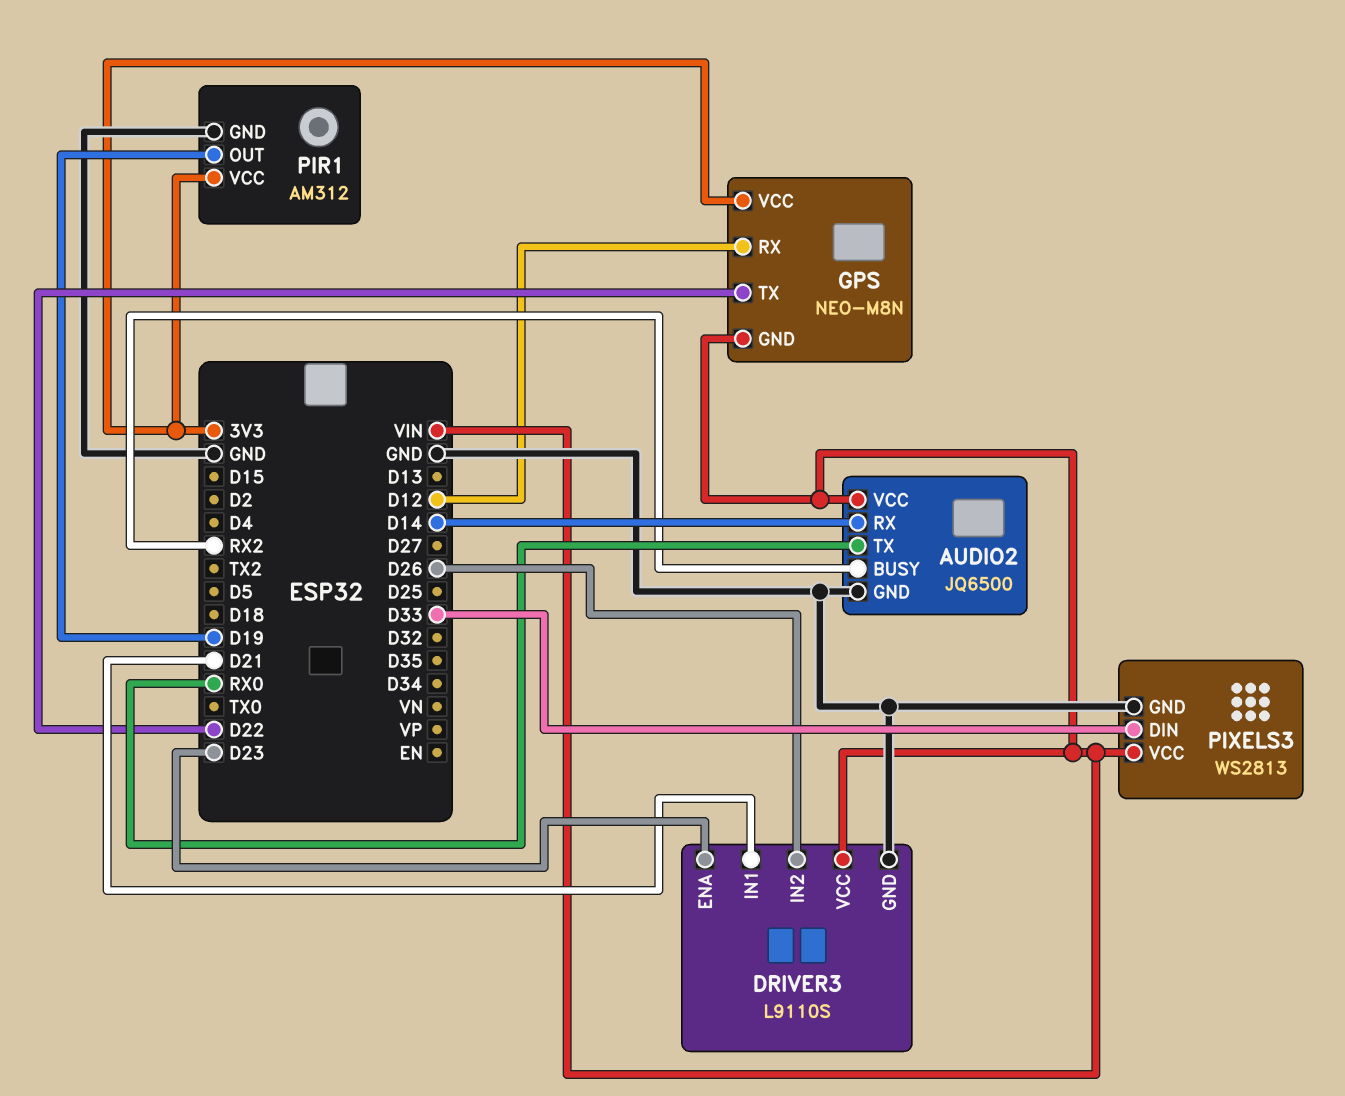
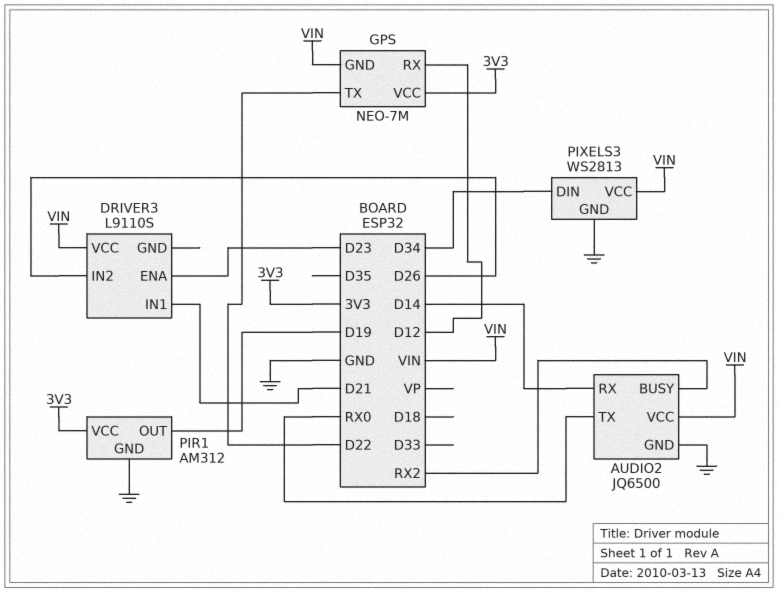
DRIVER3 pin GND: GND -> none
GPS: NEO-M8N -> NEO-7M
PIXELS3 pin DIN: D33 -> D34

